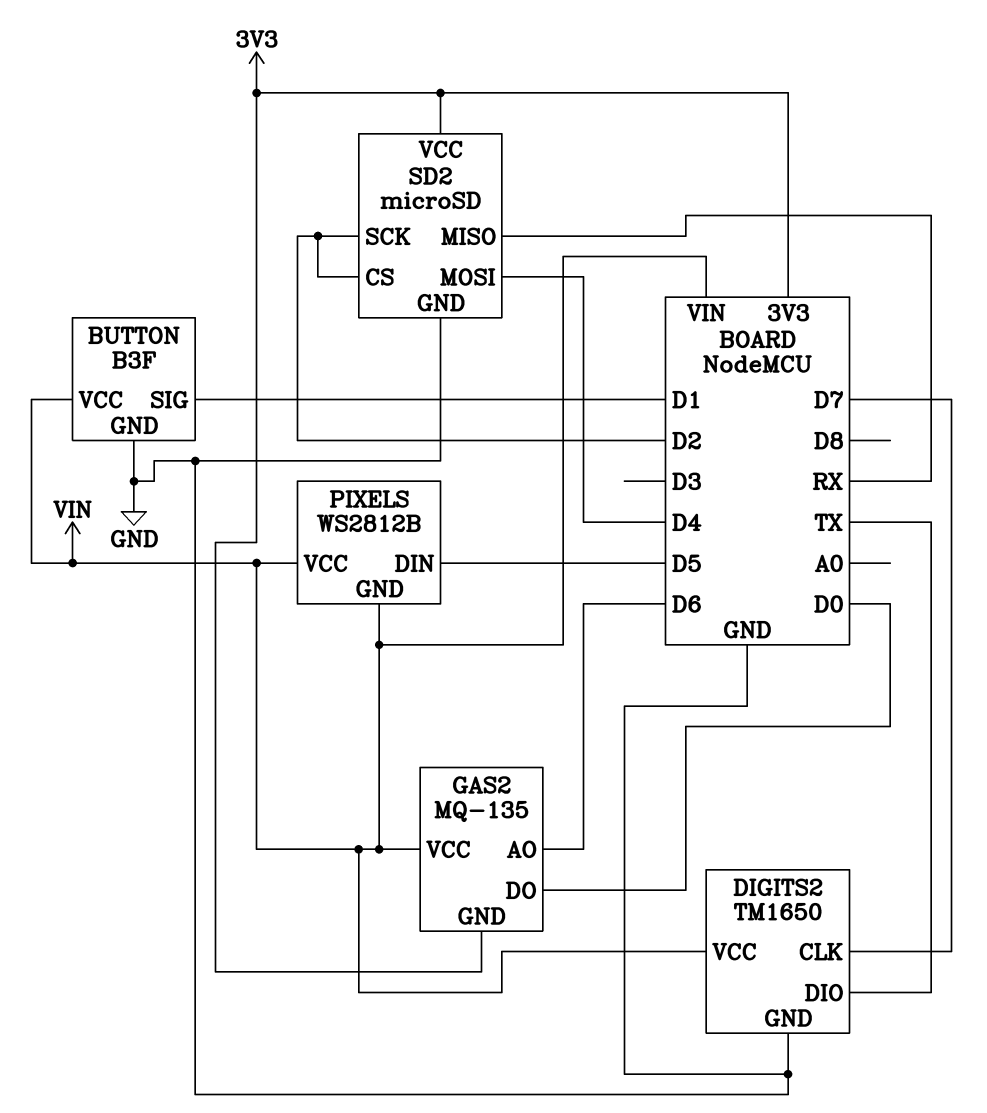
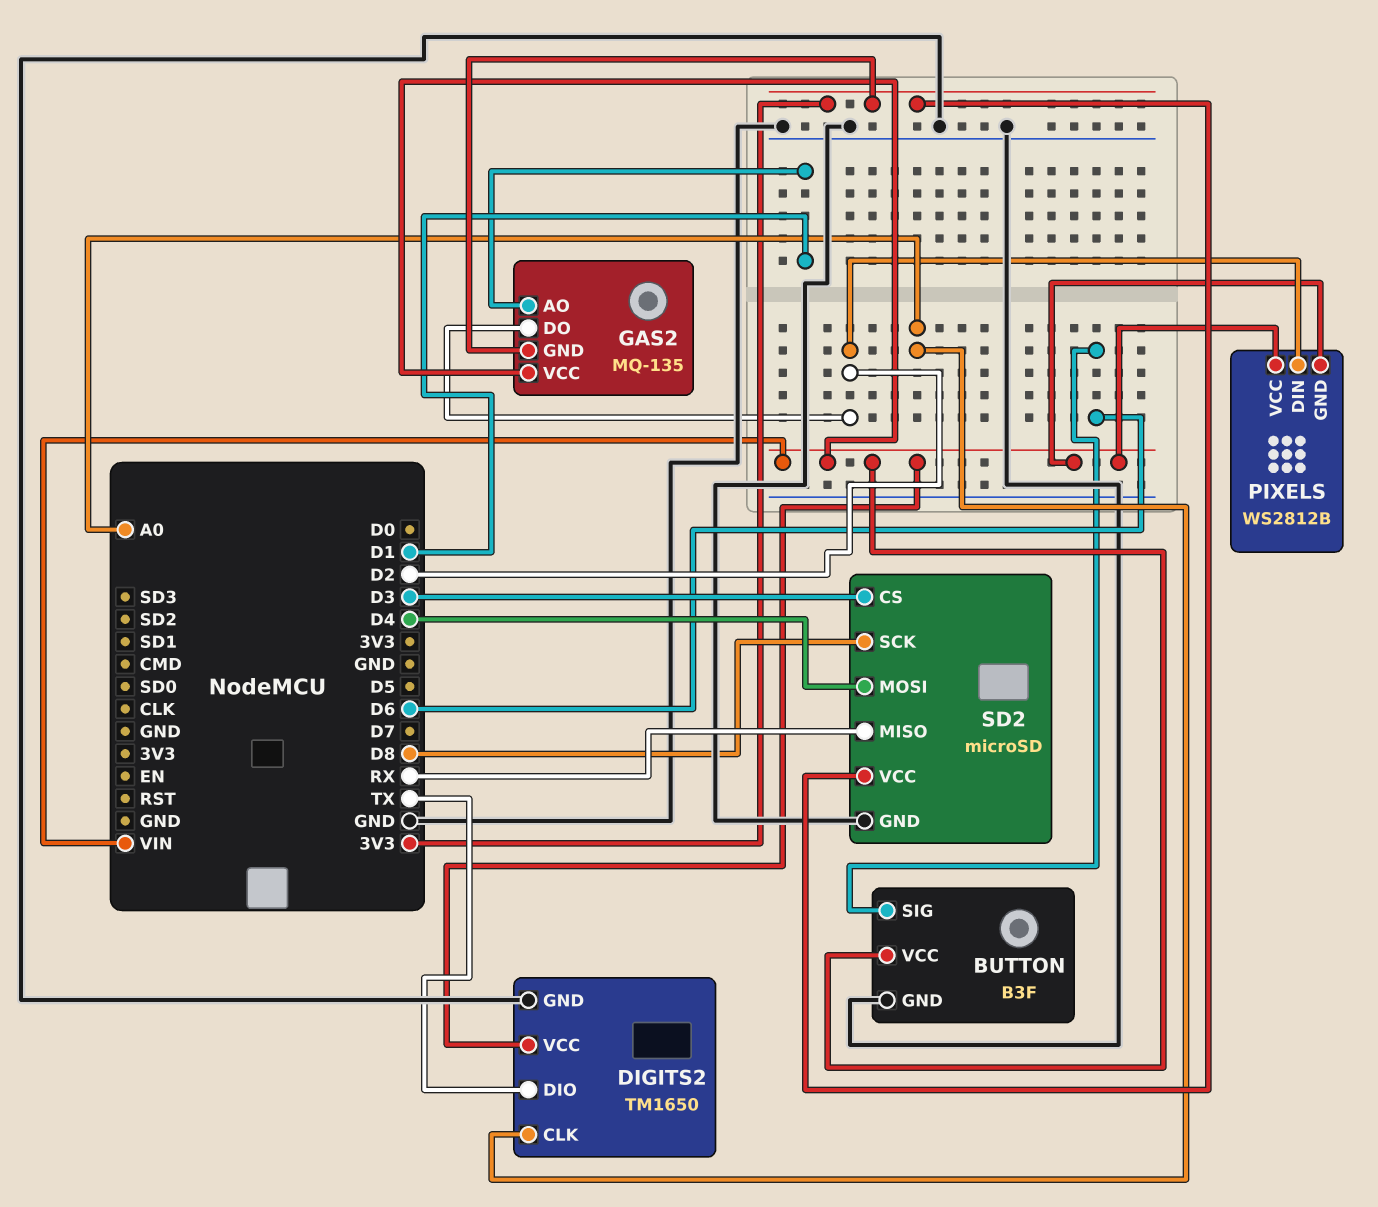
BUTTON pin SIG: D1 -> D6
DIGITS2 pin CLK: D7 -> A0
GAS2 pin AO: D6 -> D1
GAS2 pin DO: D0 -> D2
PIXELS pin DIN: D5 -> D2
SD2 pin CS: D2 -> D3
SD2 pin SCK: D2 -> D8

